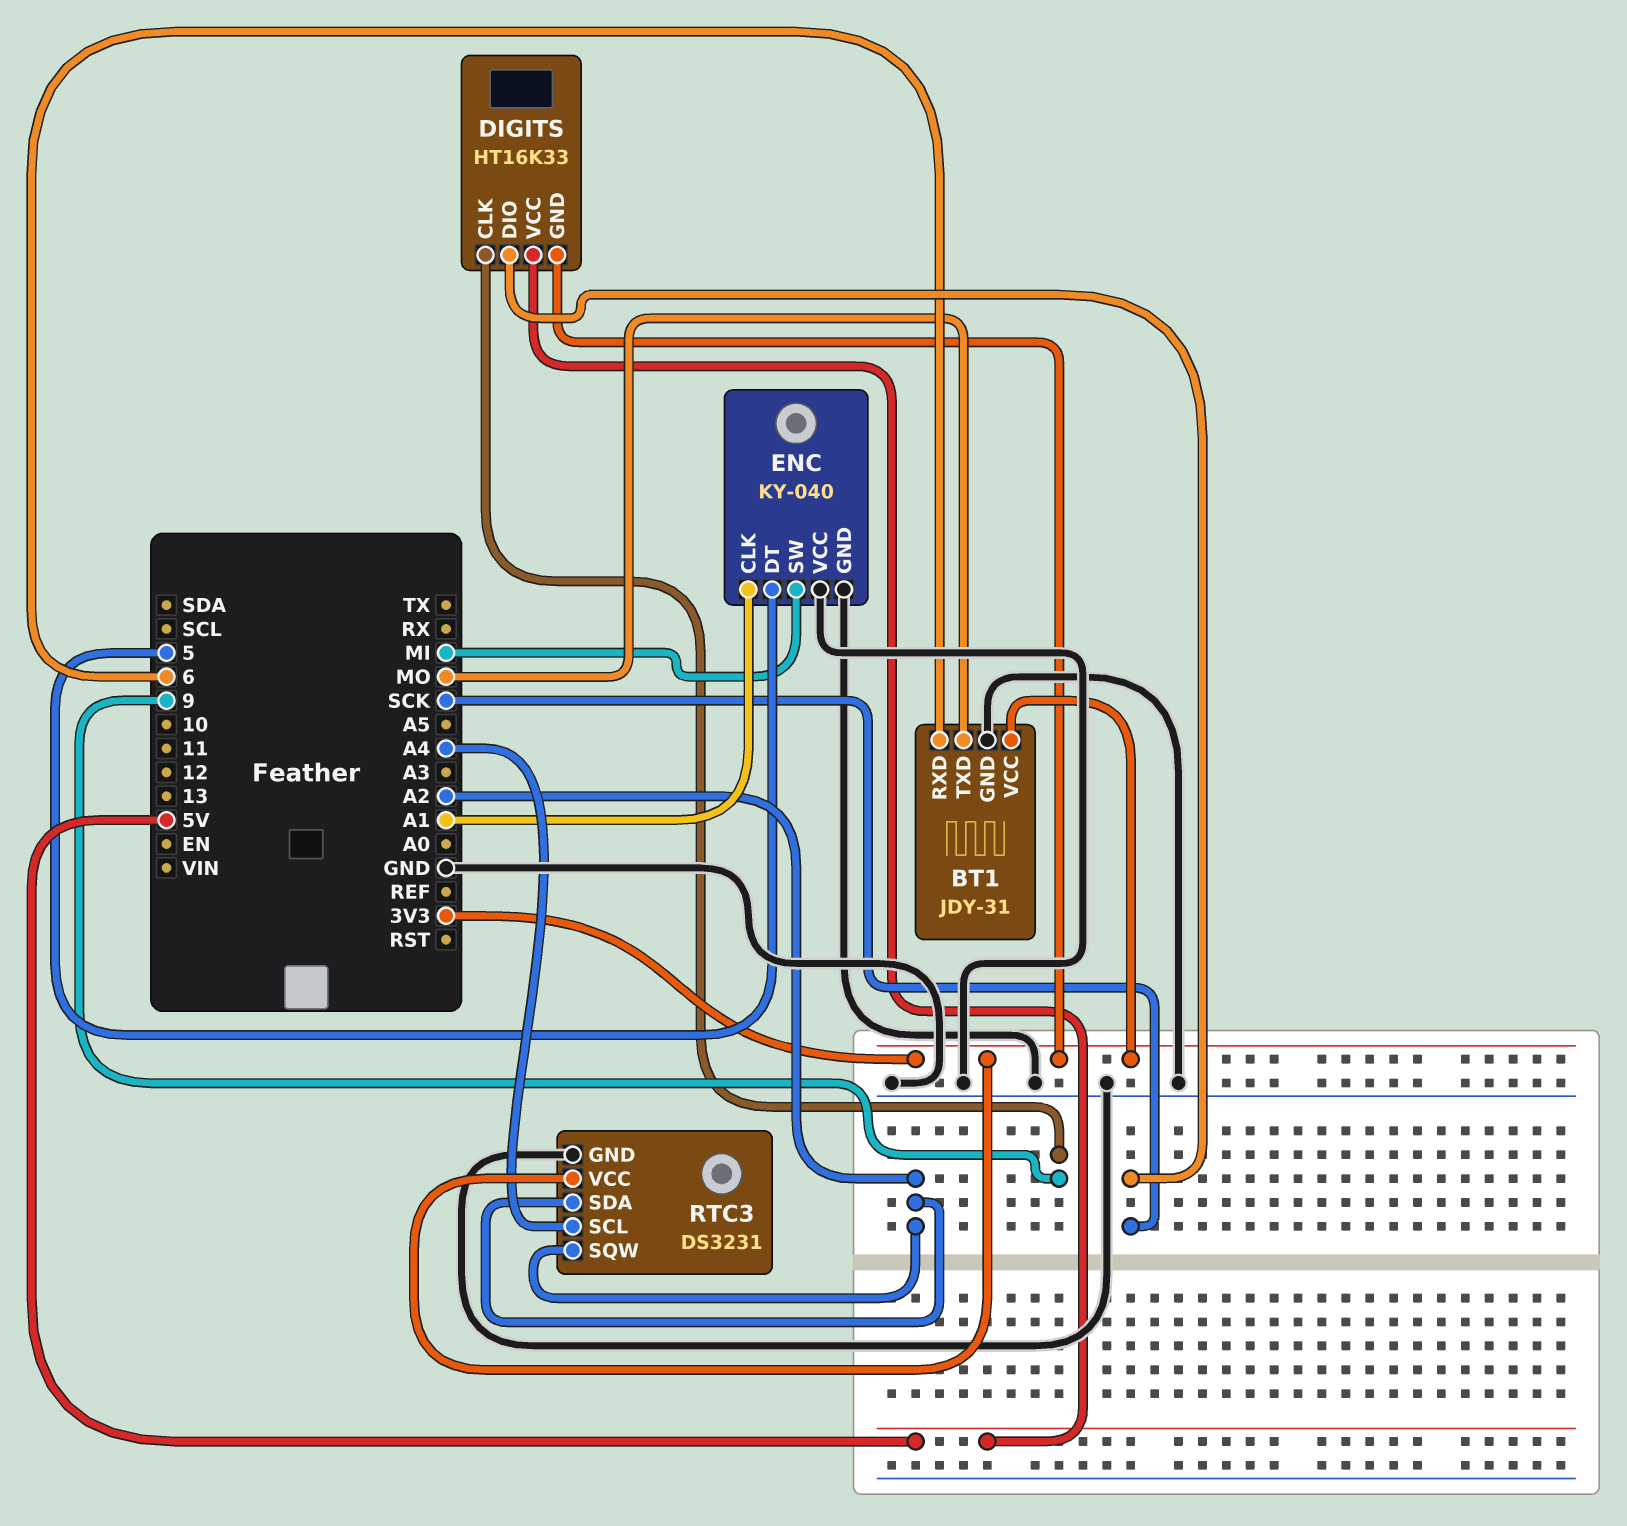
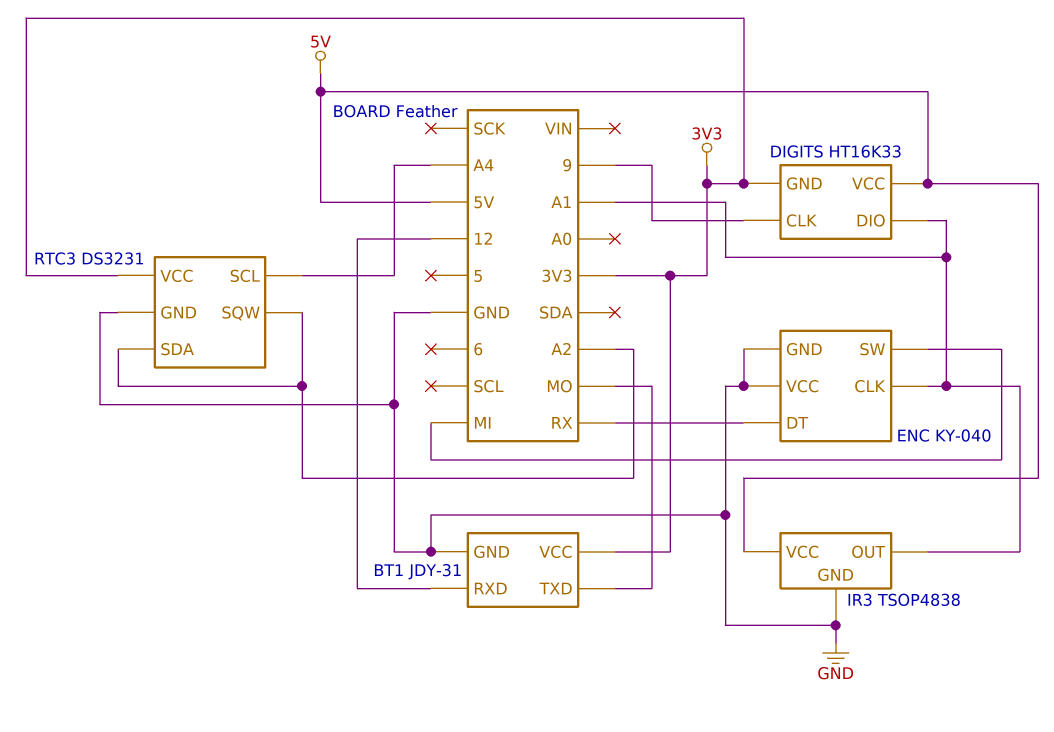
BT1 pin RXD: 6 -> 12
DIGITS pin DIO: SCK -> A1
ENC pin DT: 5 -> RX
IR3: none -> TSOP4838
IR3 pin GND: none -> GND
IR3 pin OUT: none -> A1
IR3 pin VCC: none -> 5V

